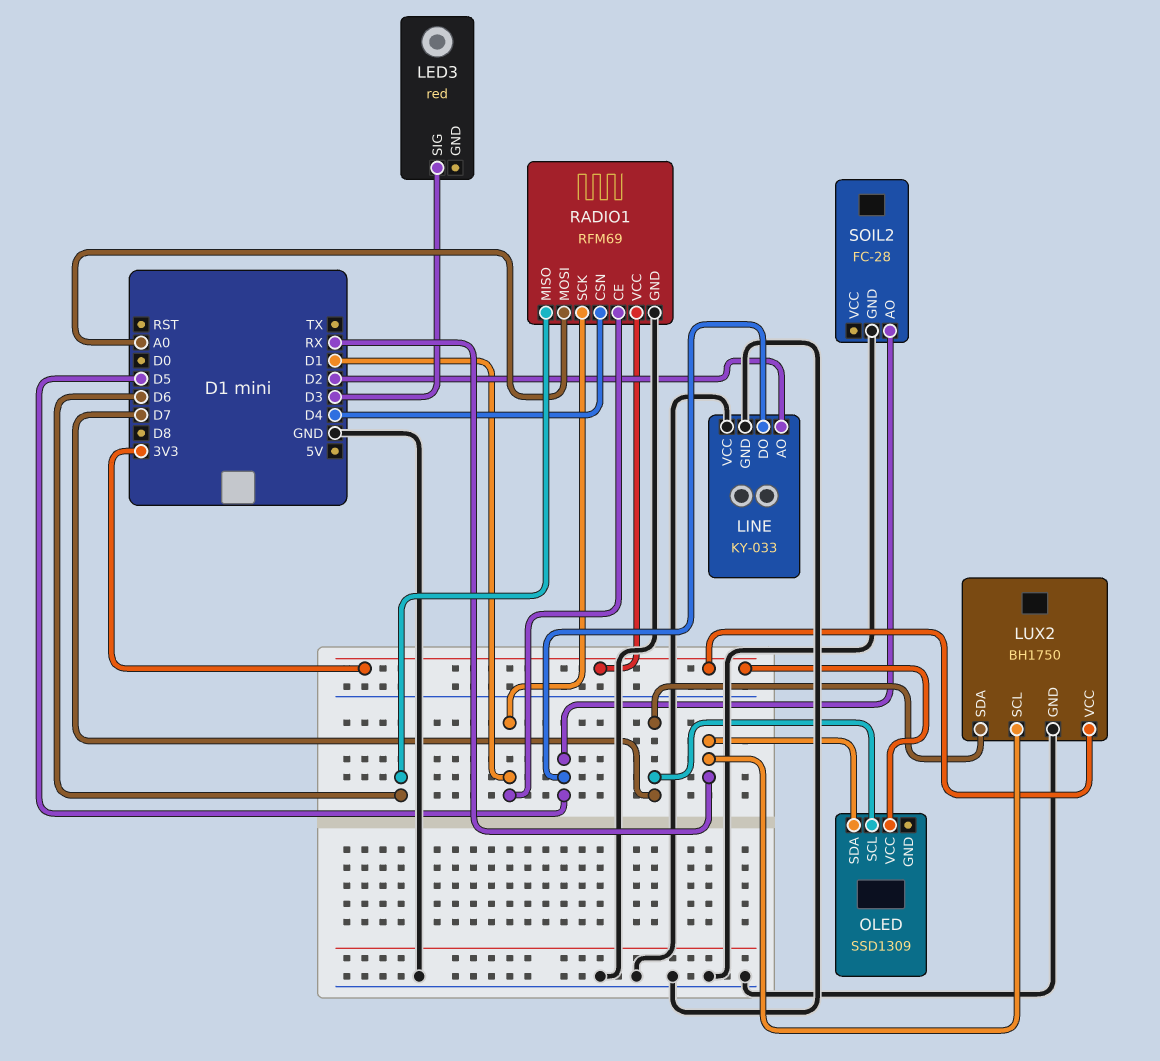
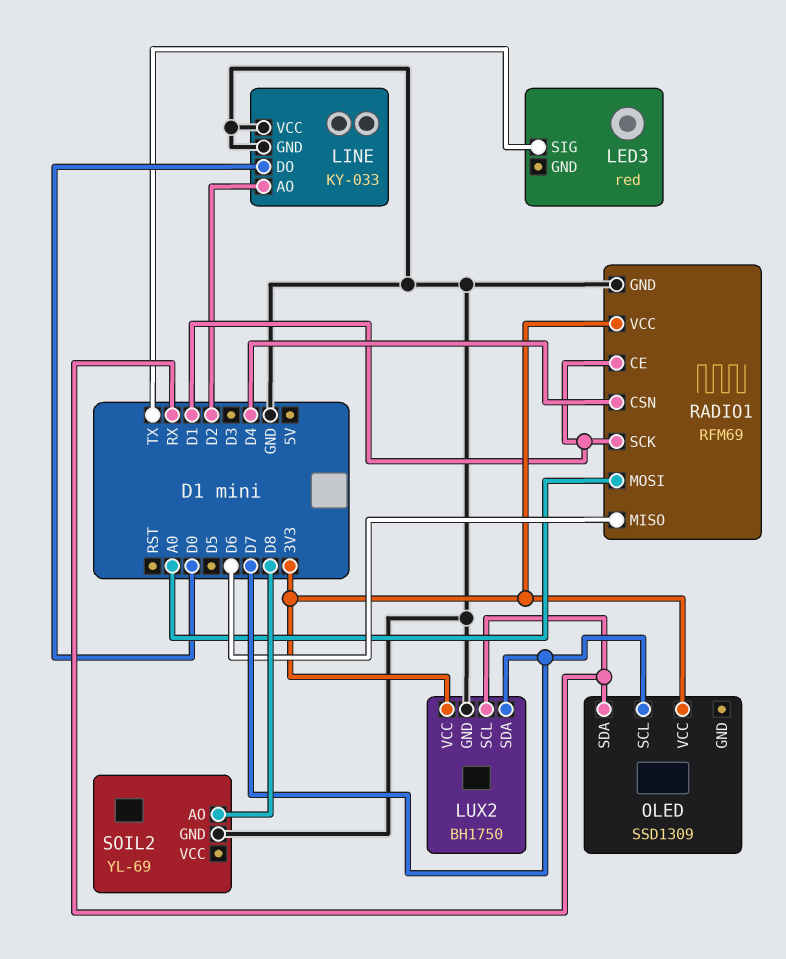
LED3 pin SIG: D3 -> TX
LINE pin DO: D5 -> D0
SOIL2: FC-28 -> YL-69
SOIL2 pin AO: D5 -> D8

